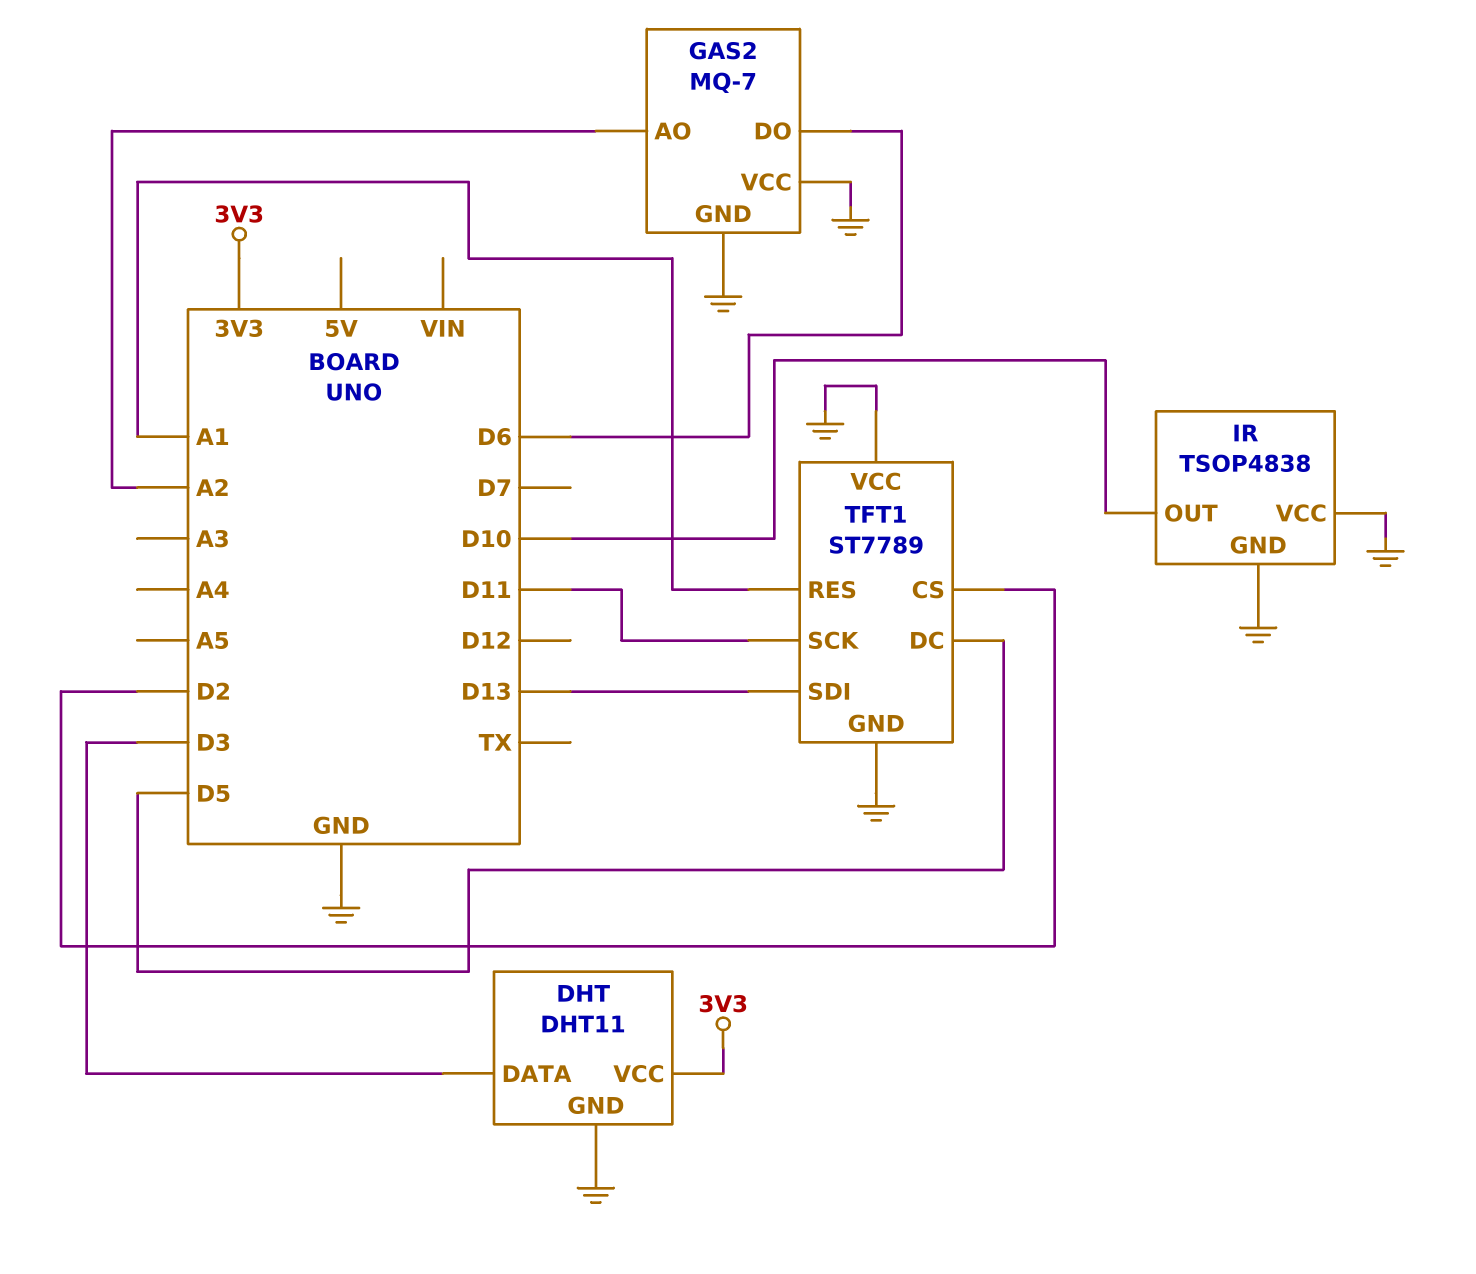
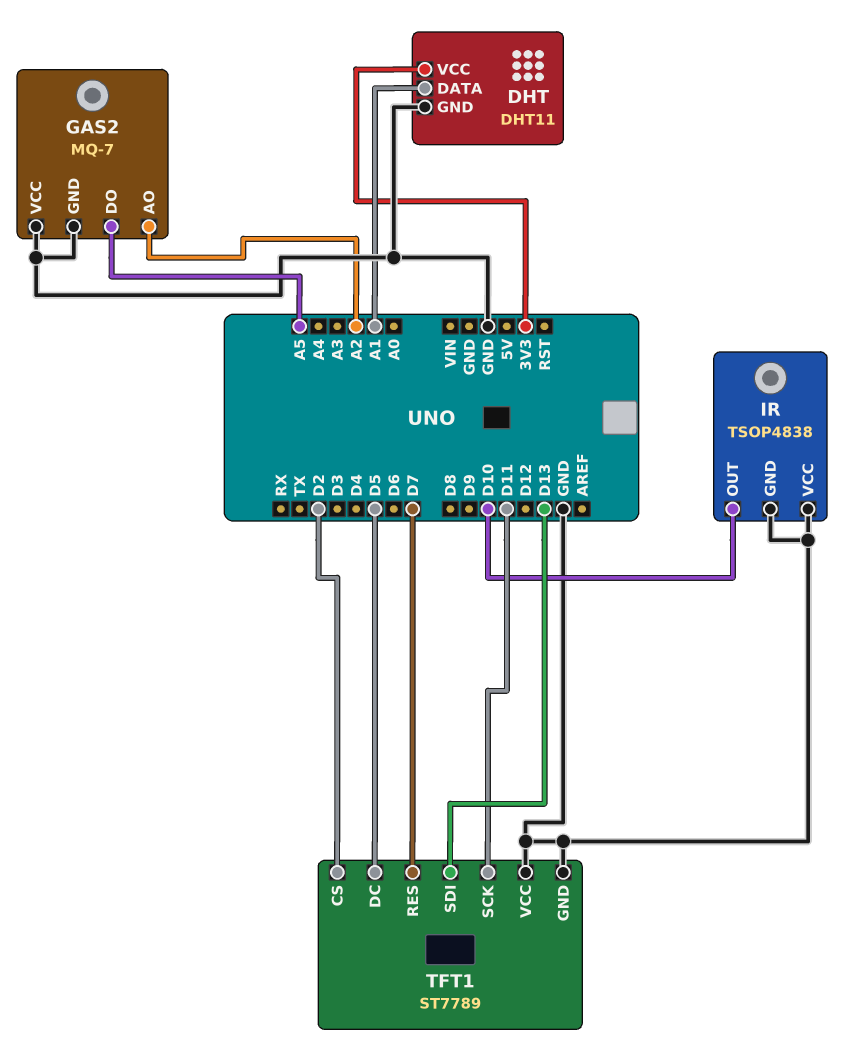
DHT pin DATA: D3 -> A1
GAS2 pin DO: D6 -> A5
TFT1 pin RES: A1 -> D7

